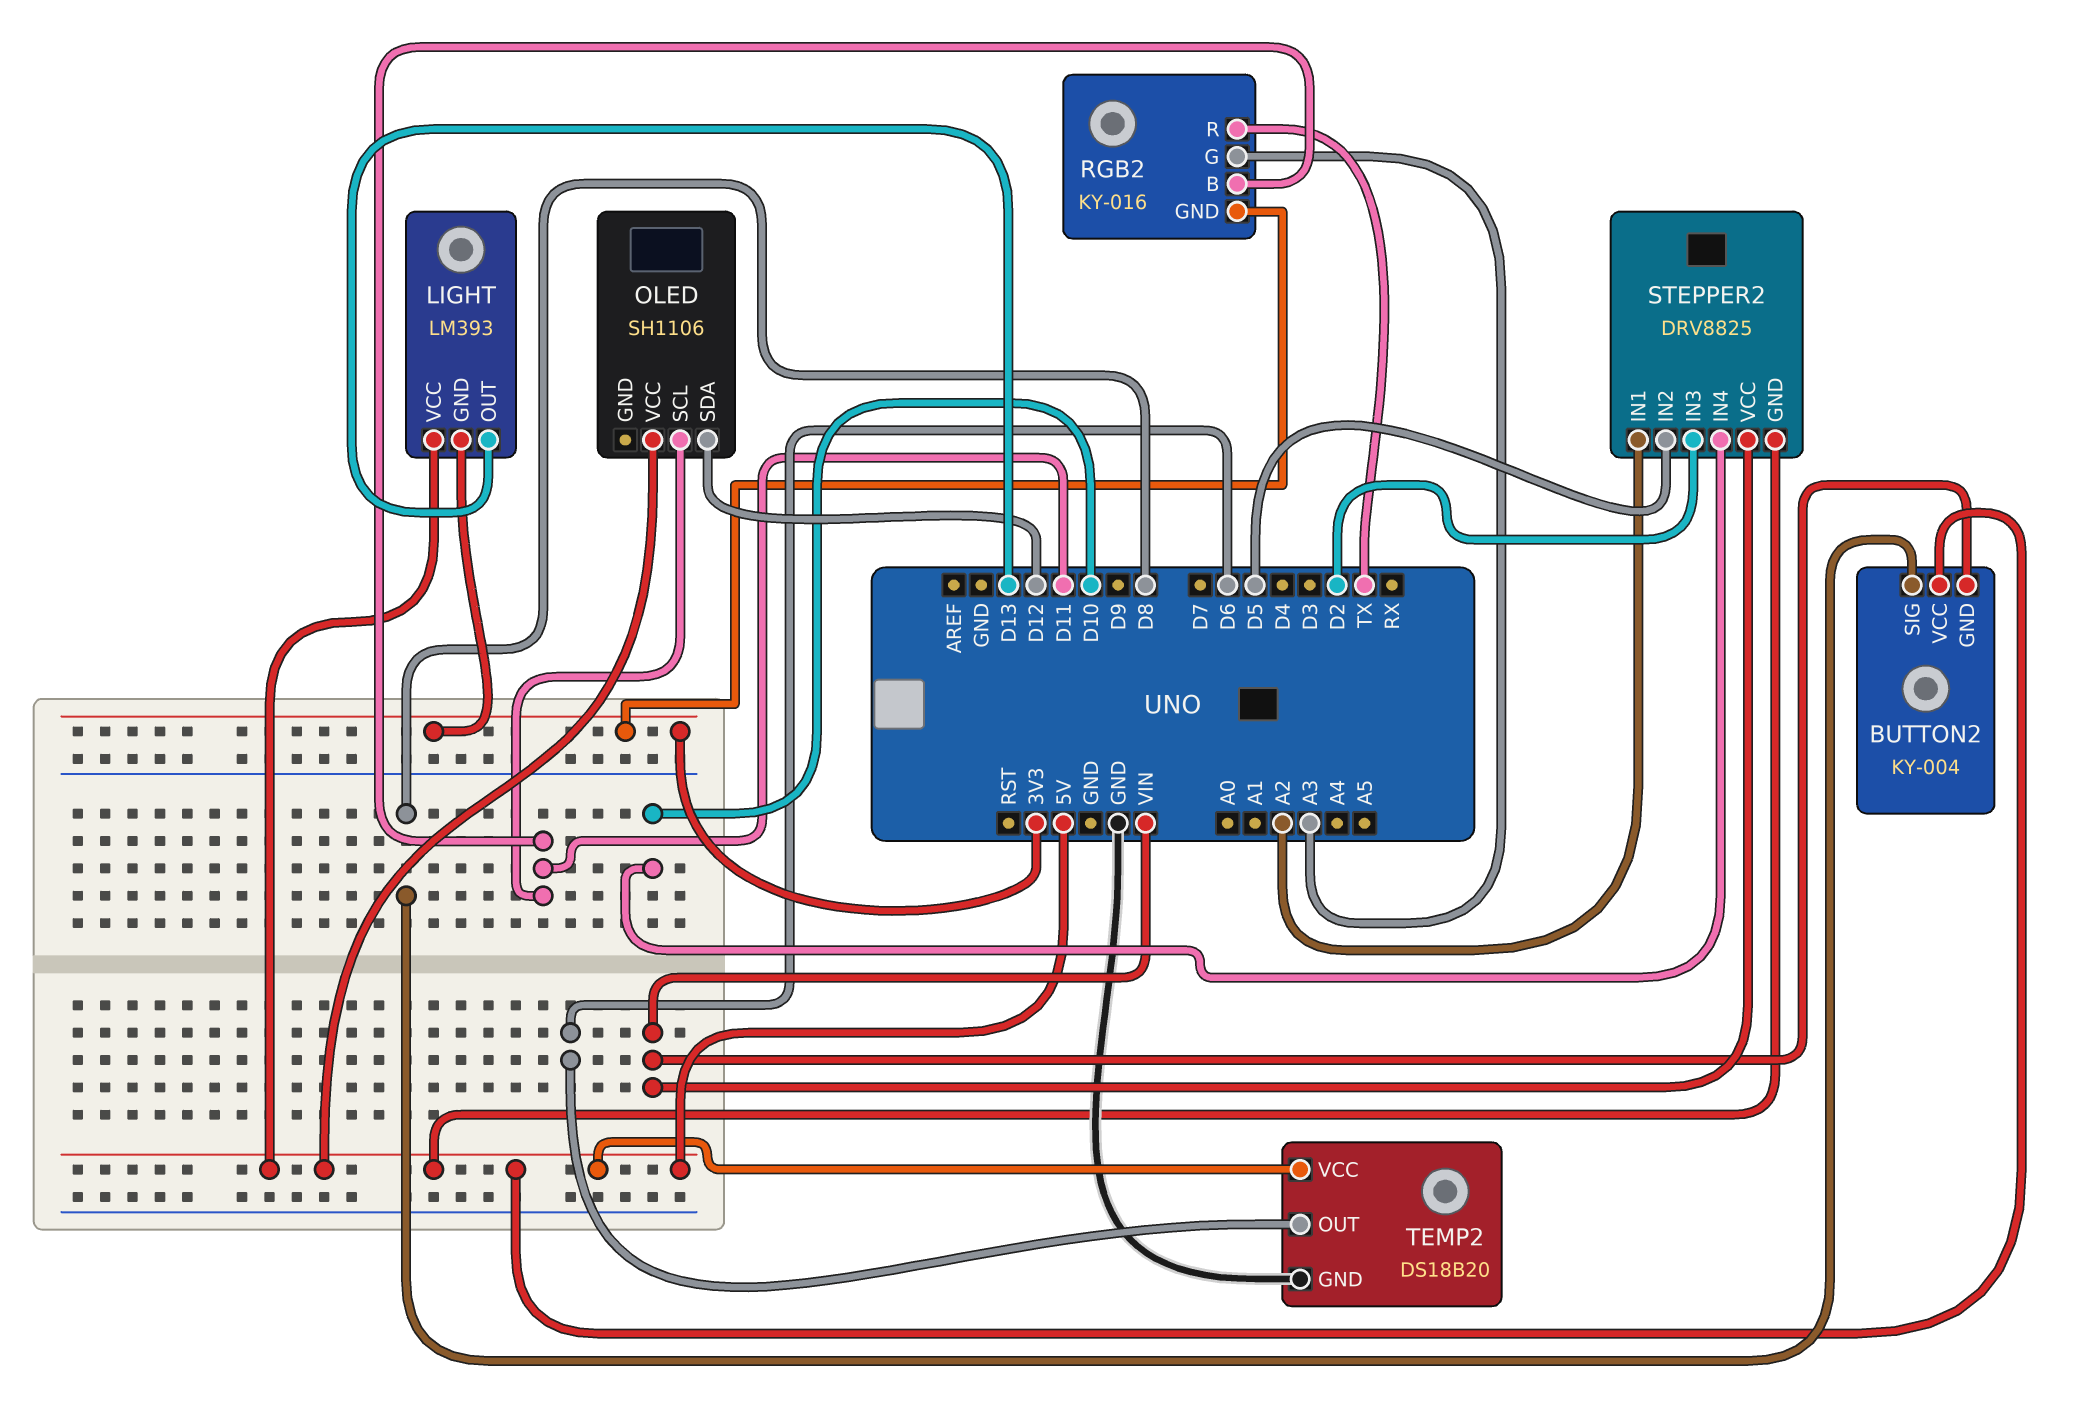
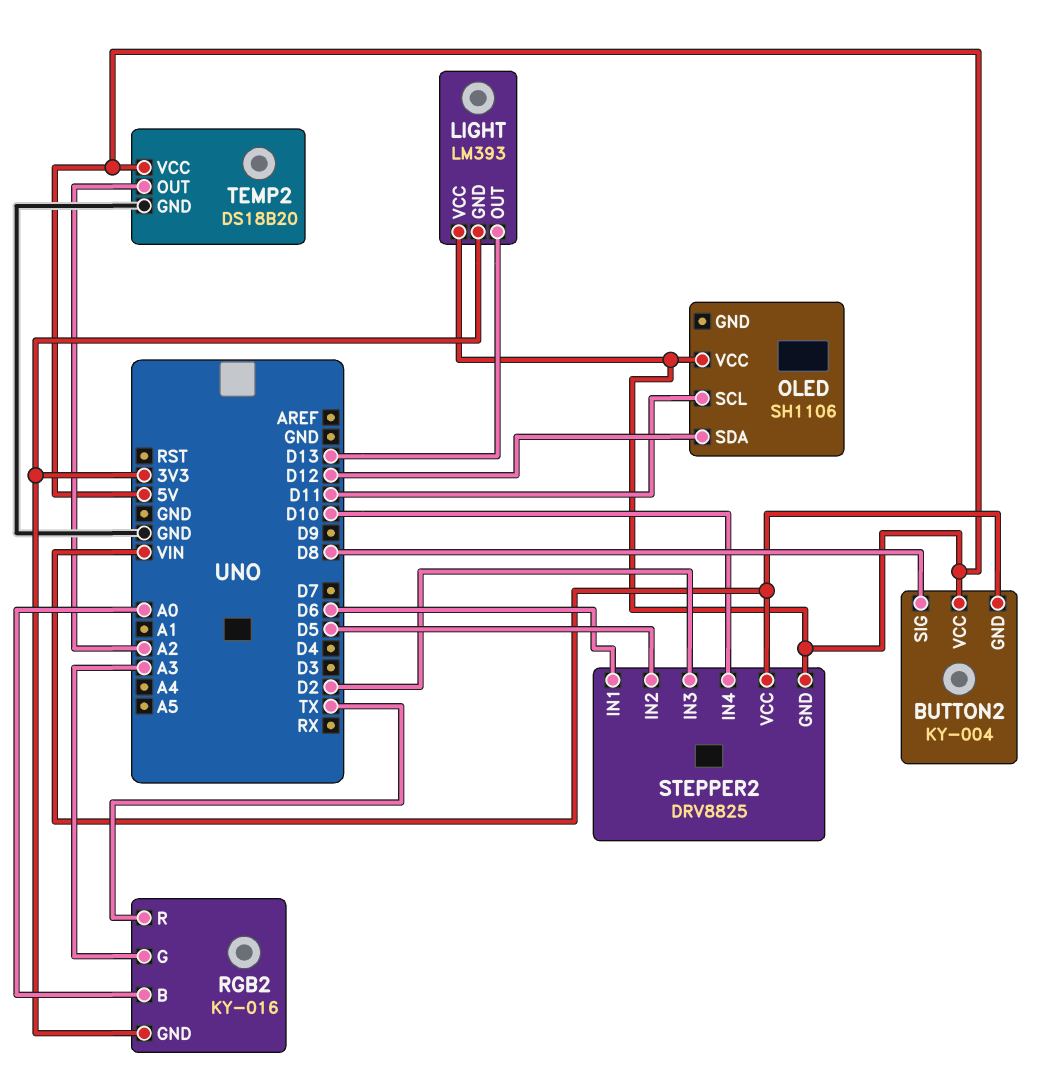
RGB2 pin B: D11 -> A0
STEPPER2 pin IN1: A2 -> D6
TEMP2 pin OUT: D6 -> A2

